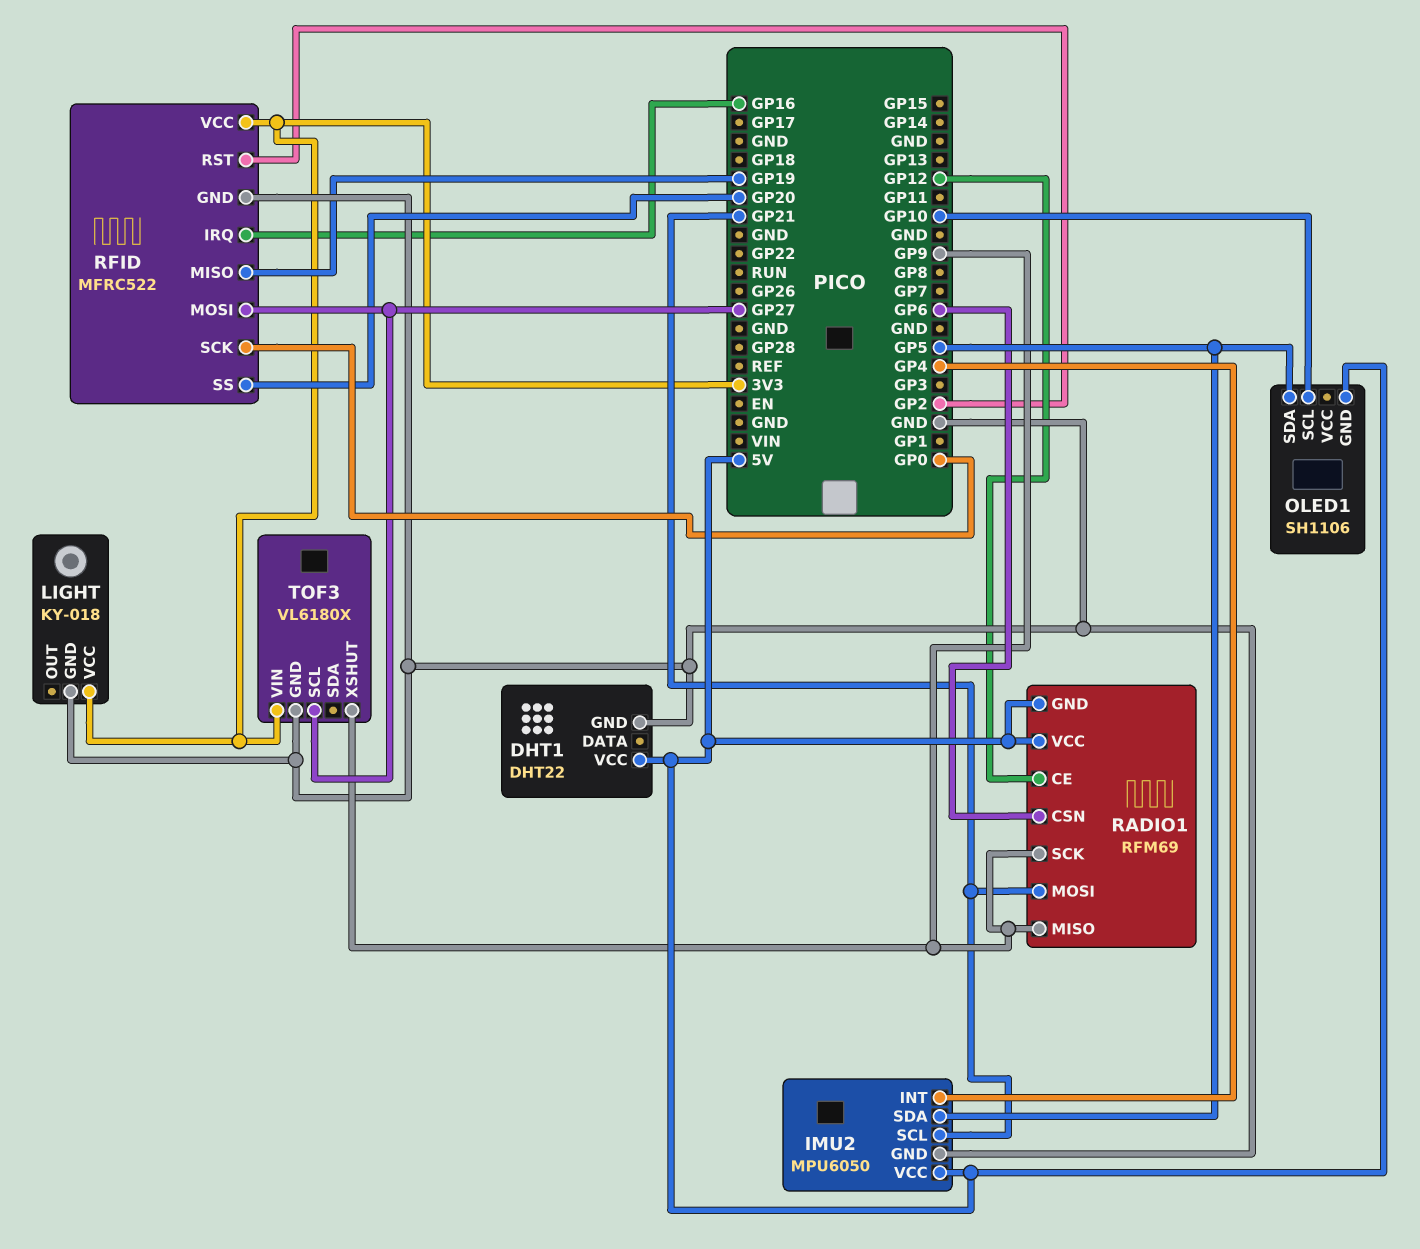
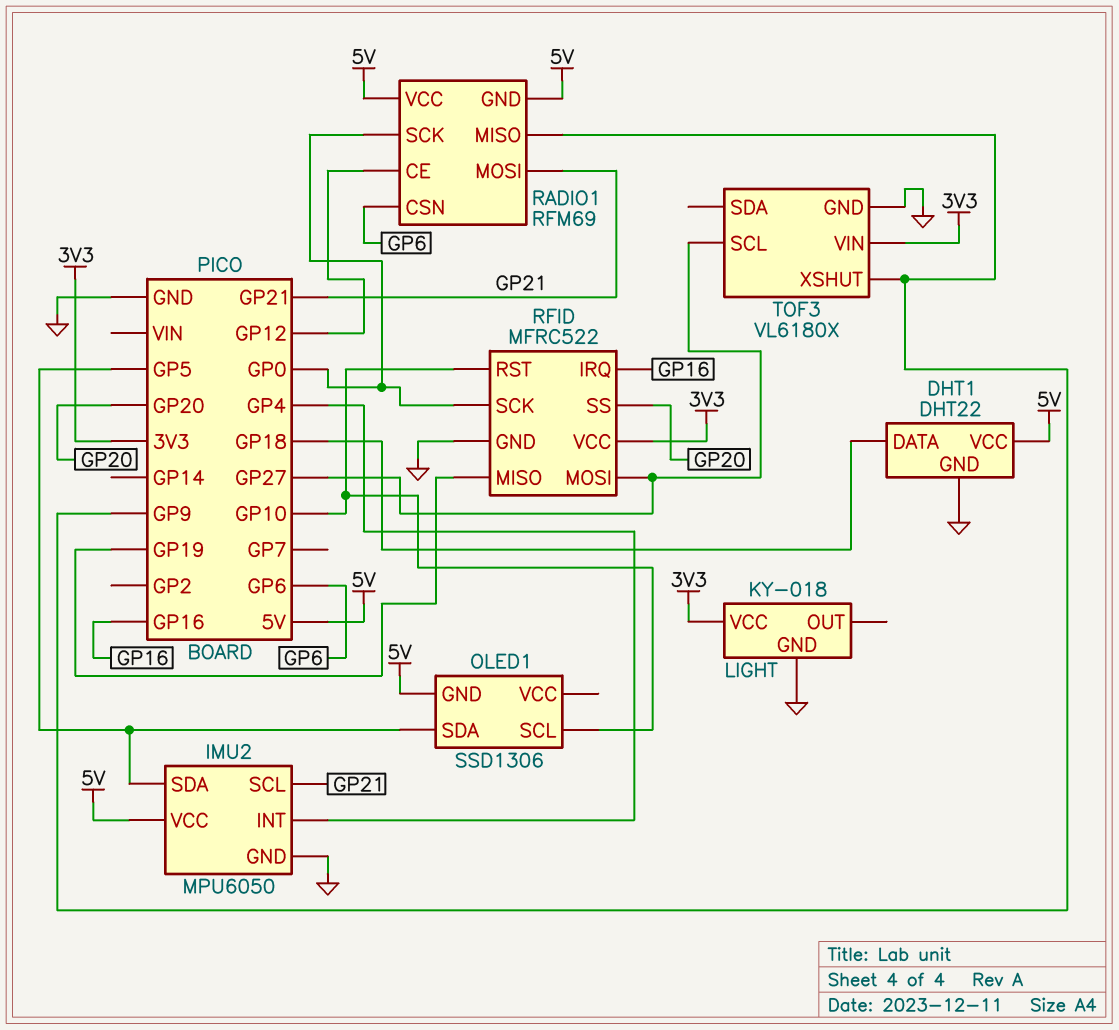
DHT1 pin DATA: none -> GP18
OLED1: SH1106 -> SSD1306
RADIO1 pin SCK: GP9 -> GP0
RFID pin RST: GP2 -> GP10

